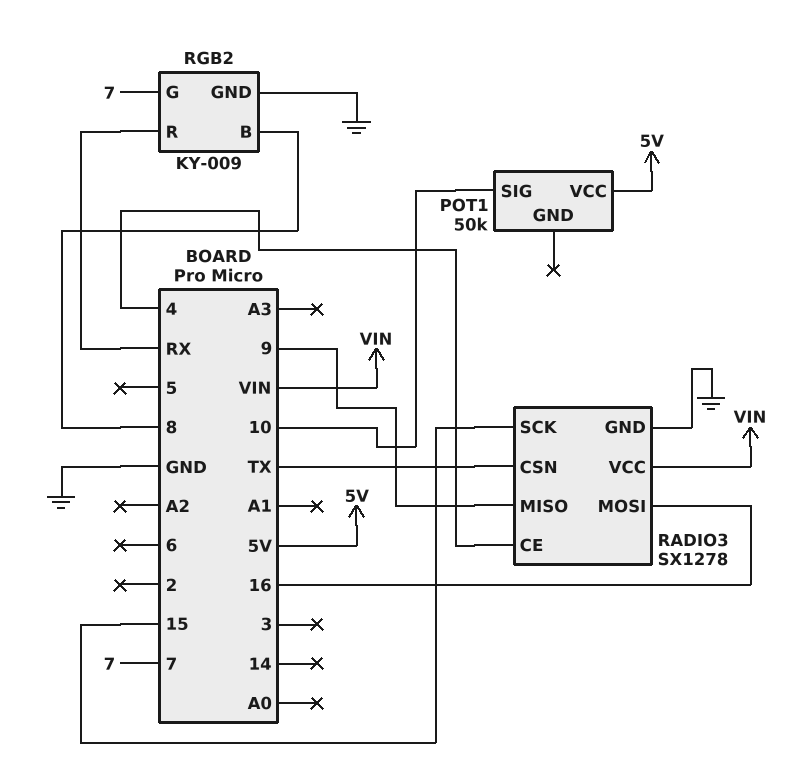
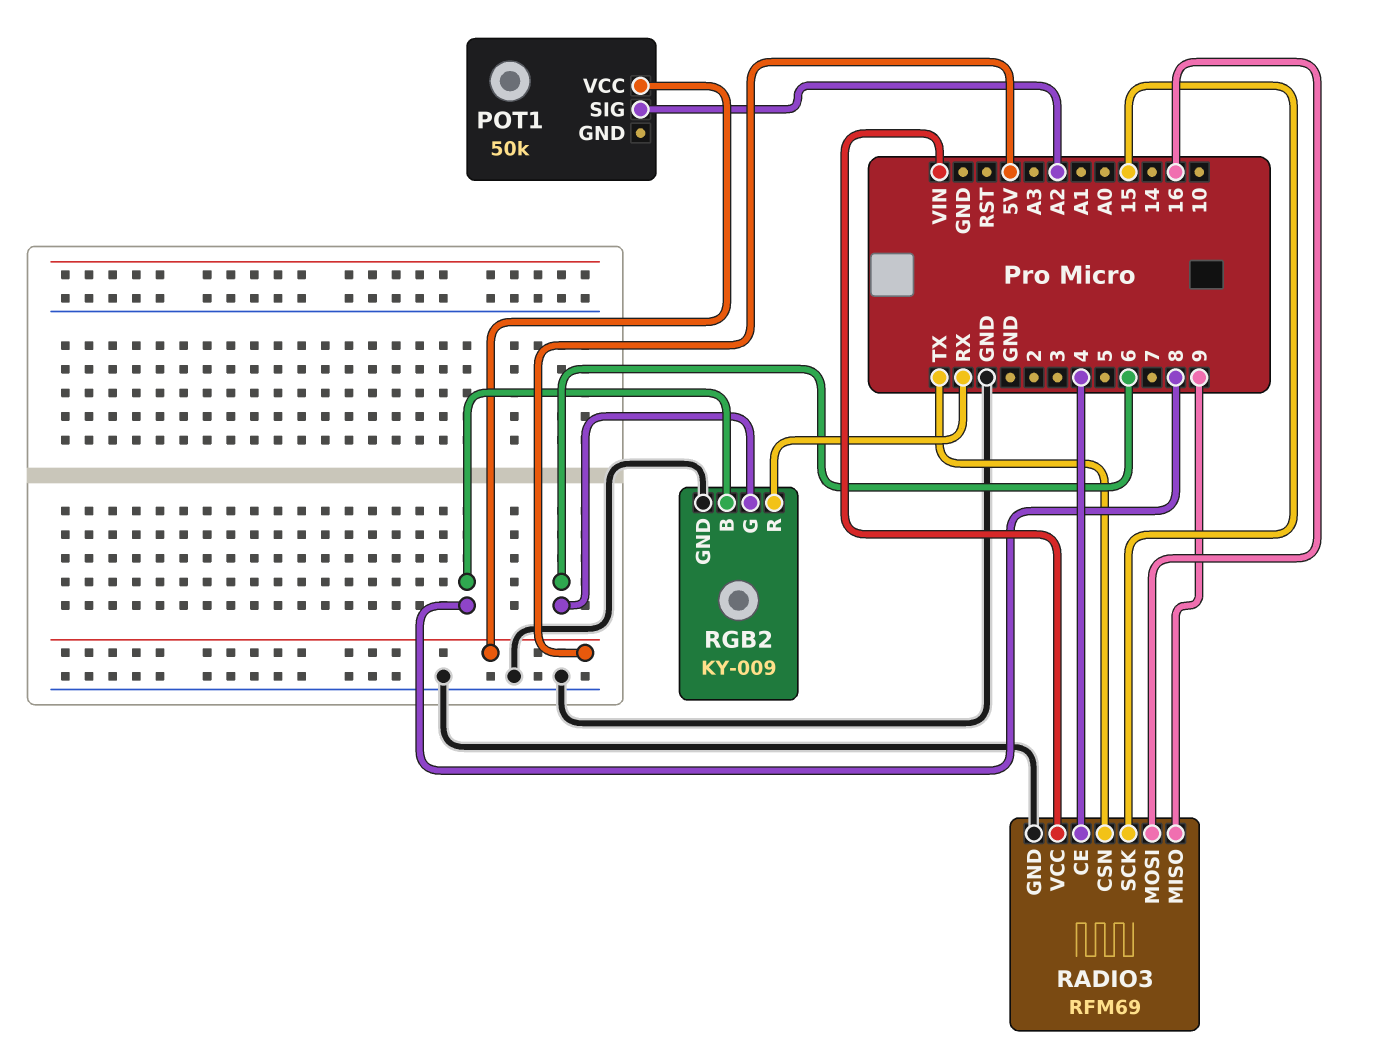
POT1 pin SIG: 10 -> A2
RADIO3: SX1278 -> RFM69
RGB2 pin G: 7 -> 6

